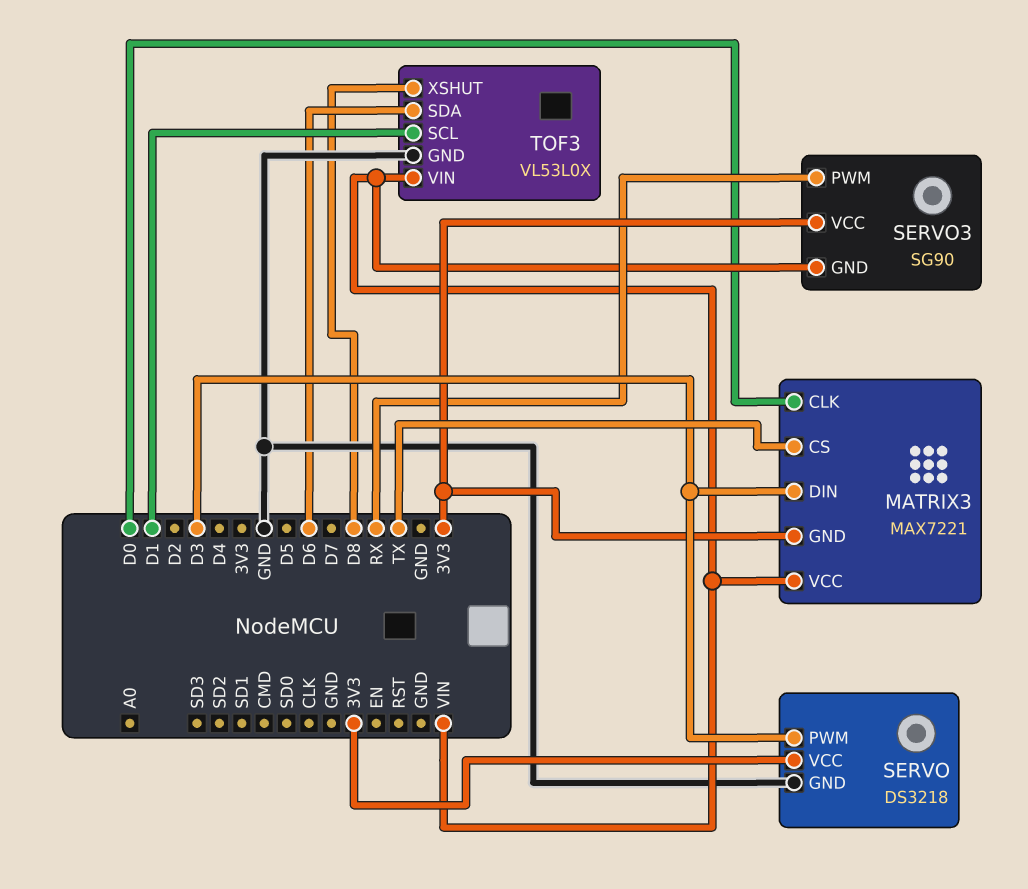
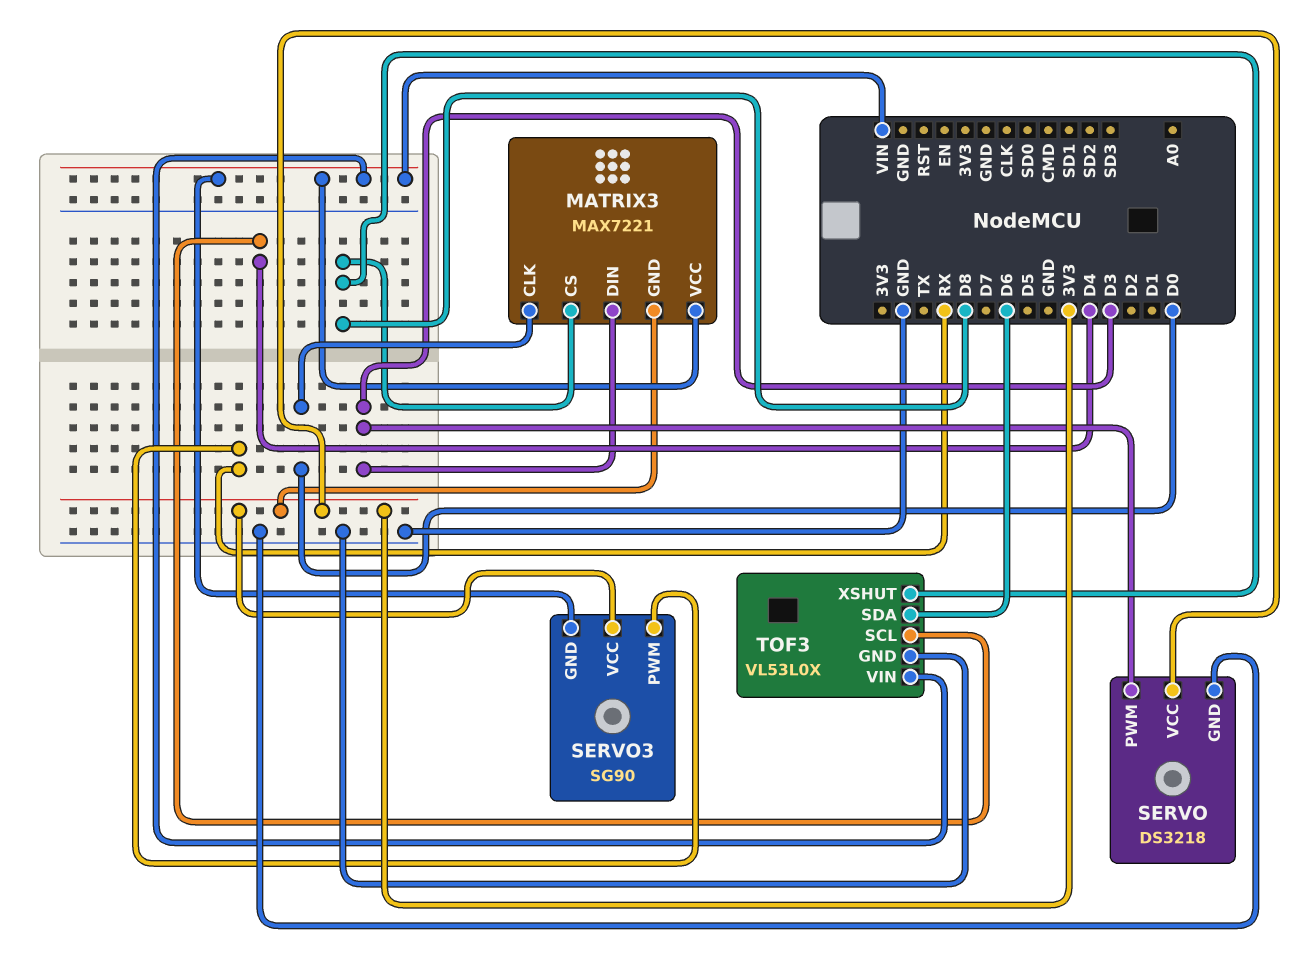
MATRIX3 pin CS: TX -> D8
TOF3 pin SCL: D1 -> D4

